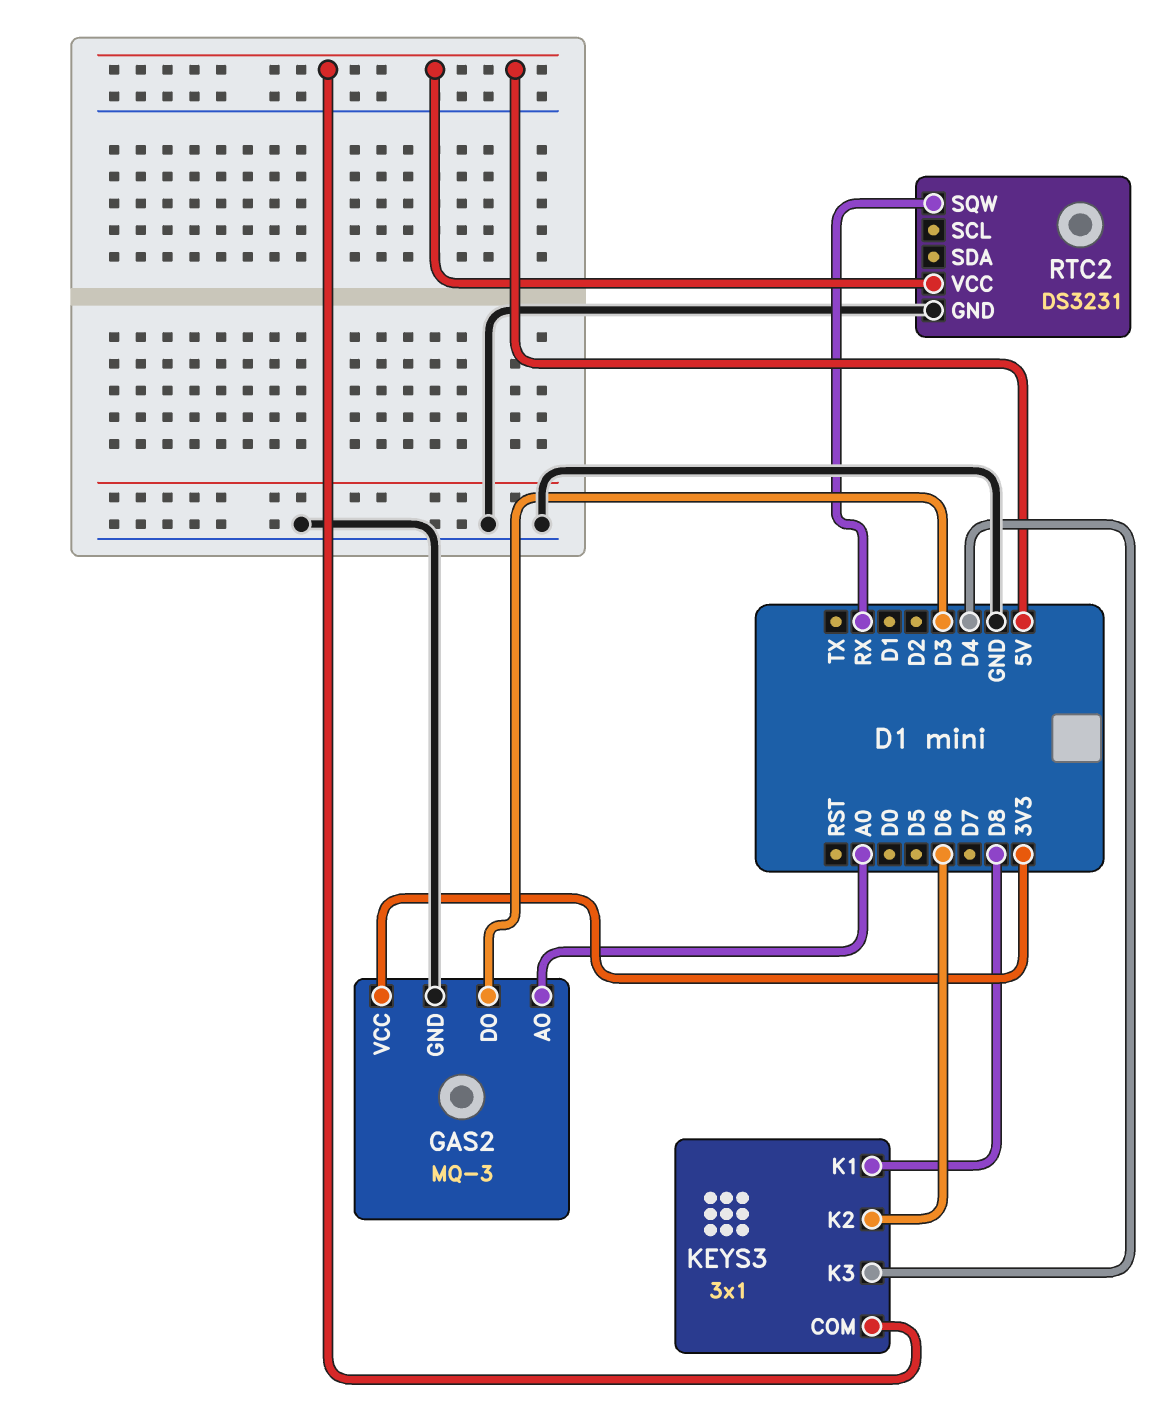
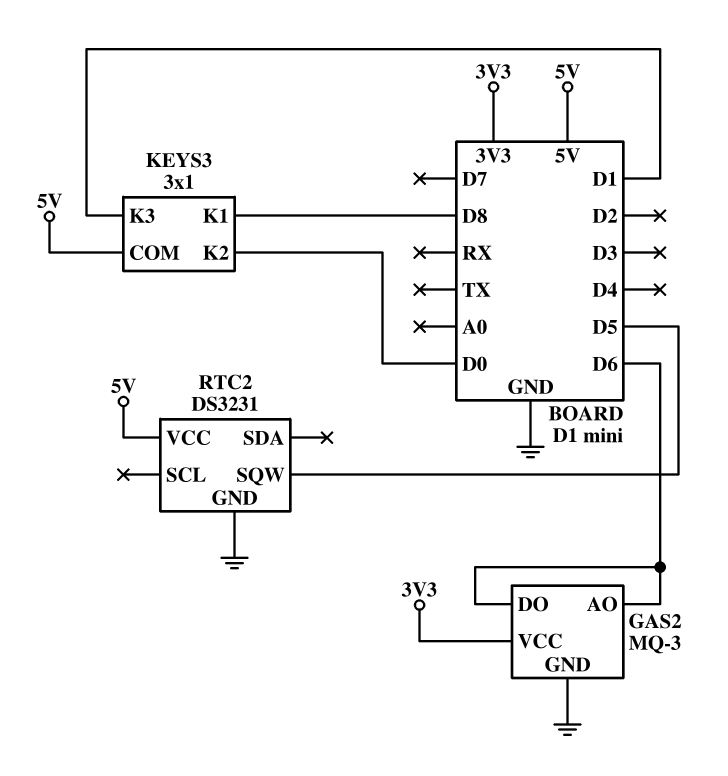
GAS2 pin AO: A0 -> D6
GAS2 pin DO: D3 -> D6
KEYS3 pin K2: D6 -> D0
KEYS3 pin K3: D4 -> D1
RTC2 pin SQW: RX -> D5

